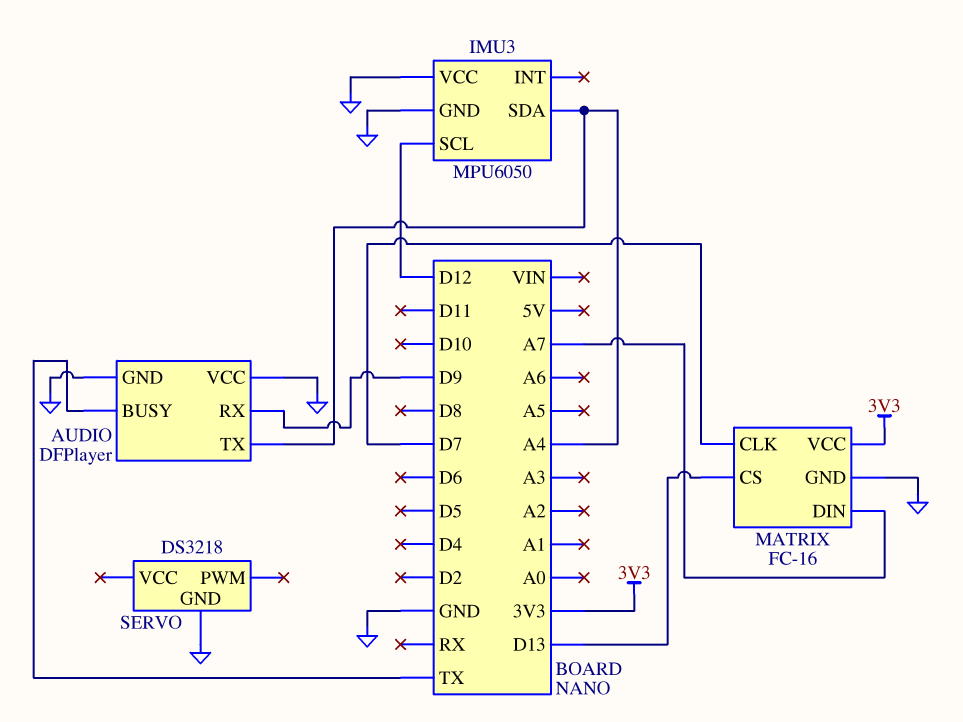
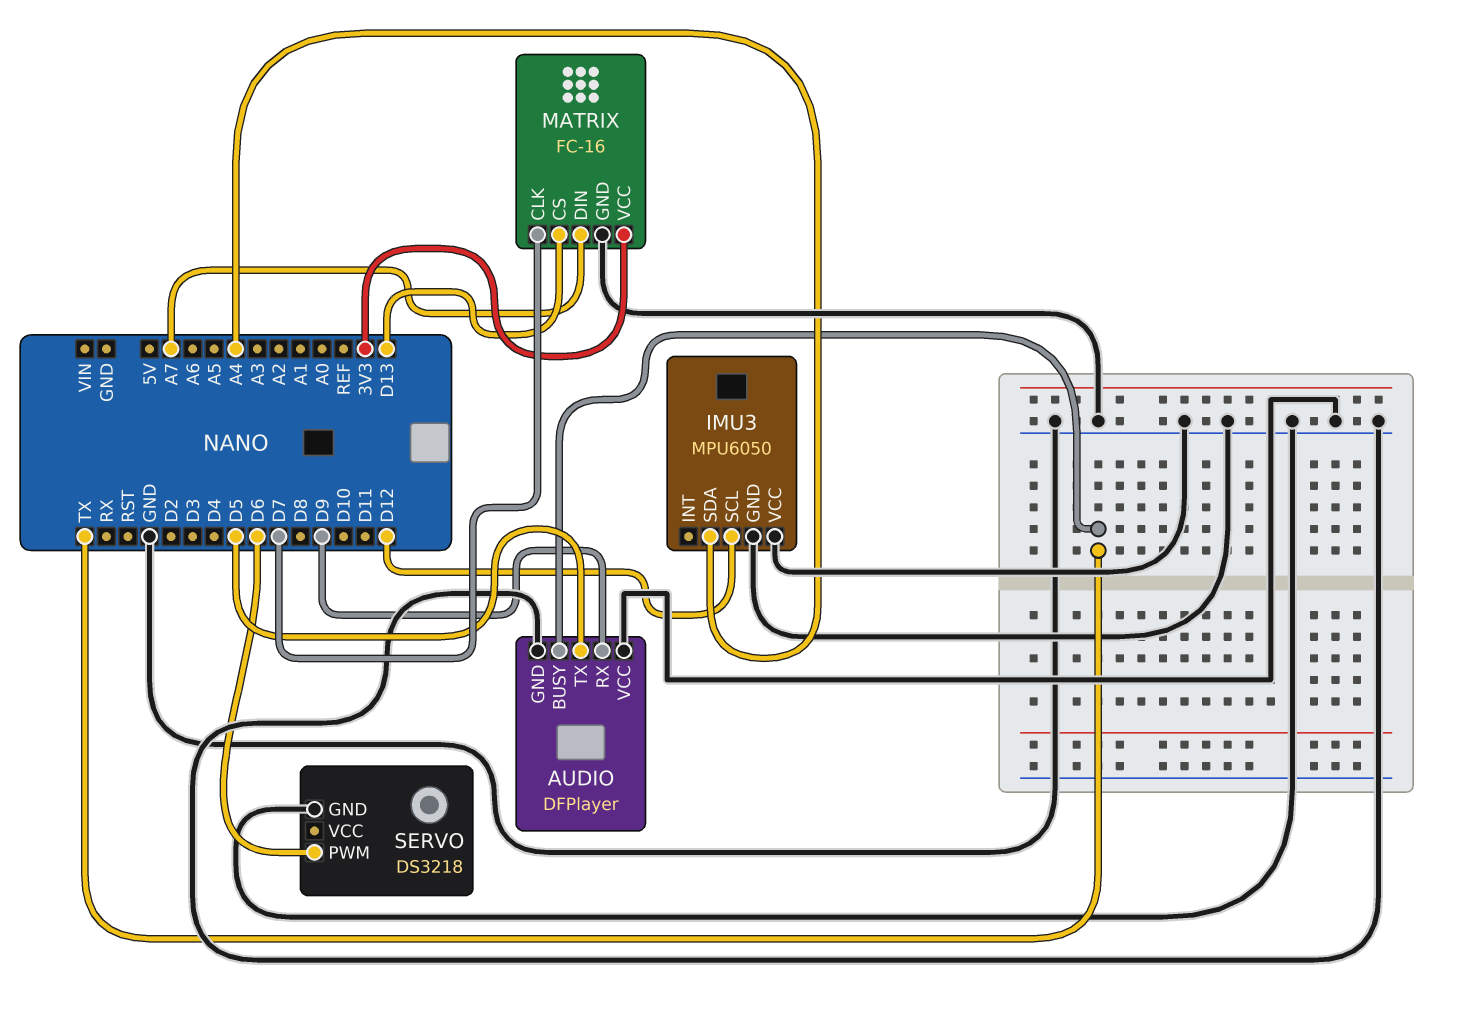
AUDIO pin TX: A4 -> D5
SERVO pin PWM: none -> D6

